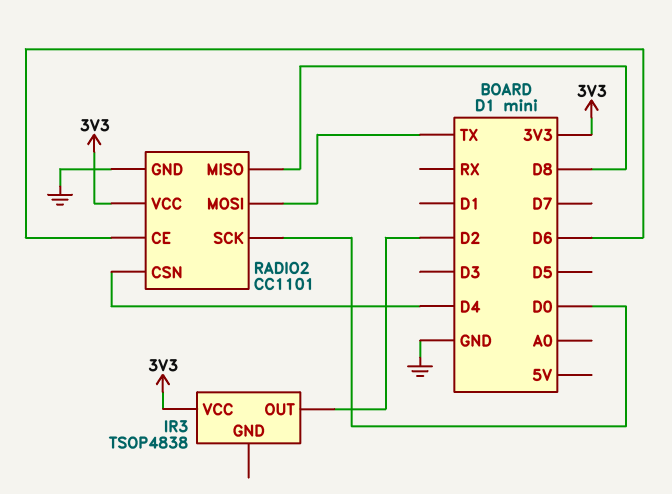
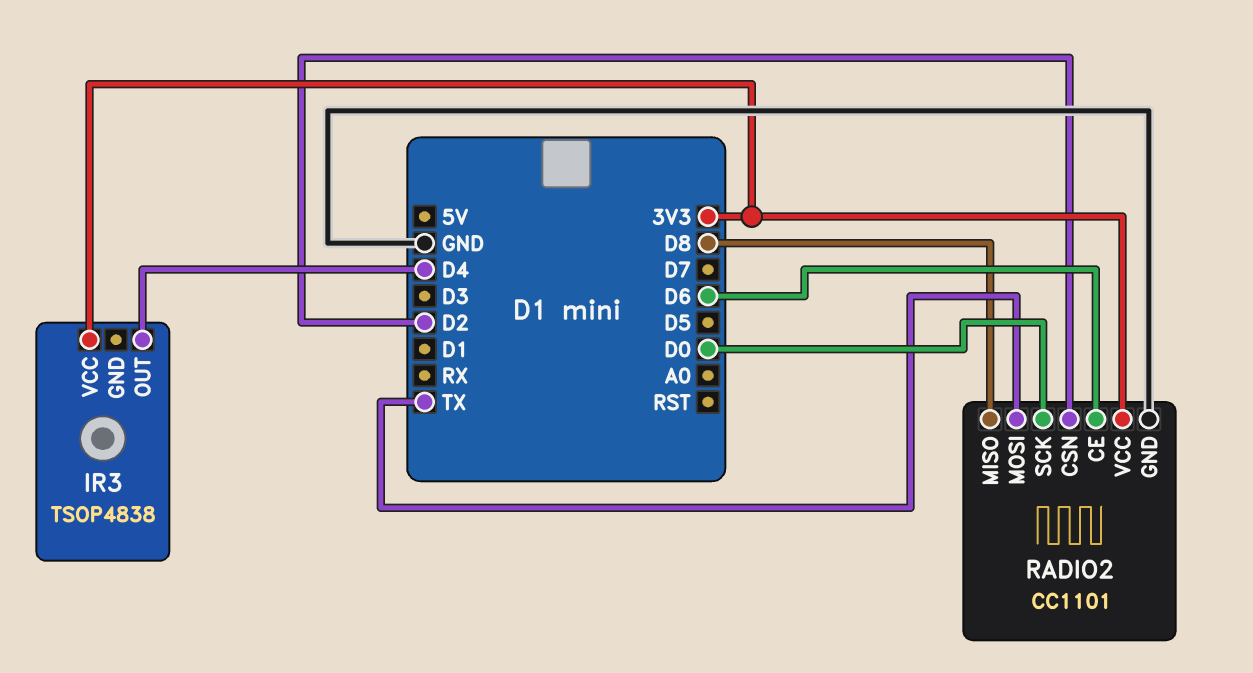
IR3 pin OUT: D2 -> D4
RADIO2 pin CSN: D4 -> D2

